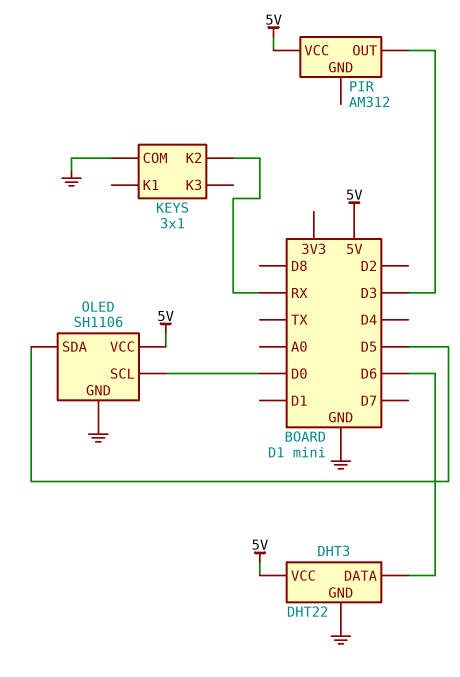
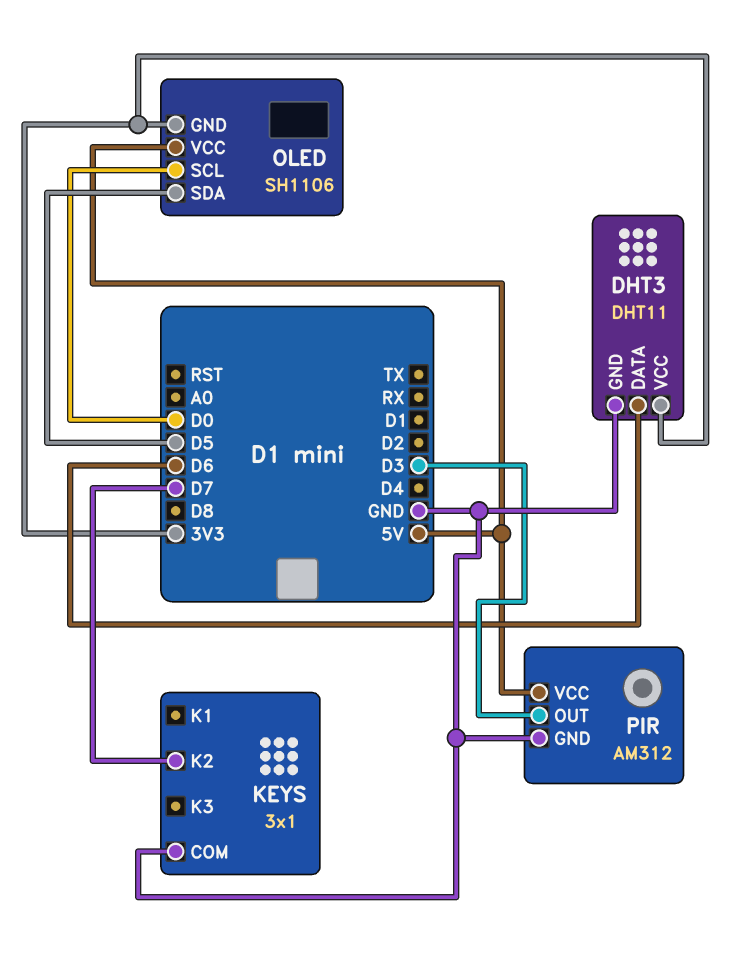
DHT3: DHT22 -> DHT11
DHT3 pin VCC: 5V -> 3V3
KEYS pin K2: RX -> D7
OLED pin GND: GND -> 3V3
PIR pin GND: none -> GND

